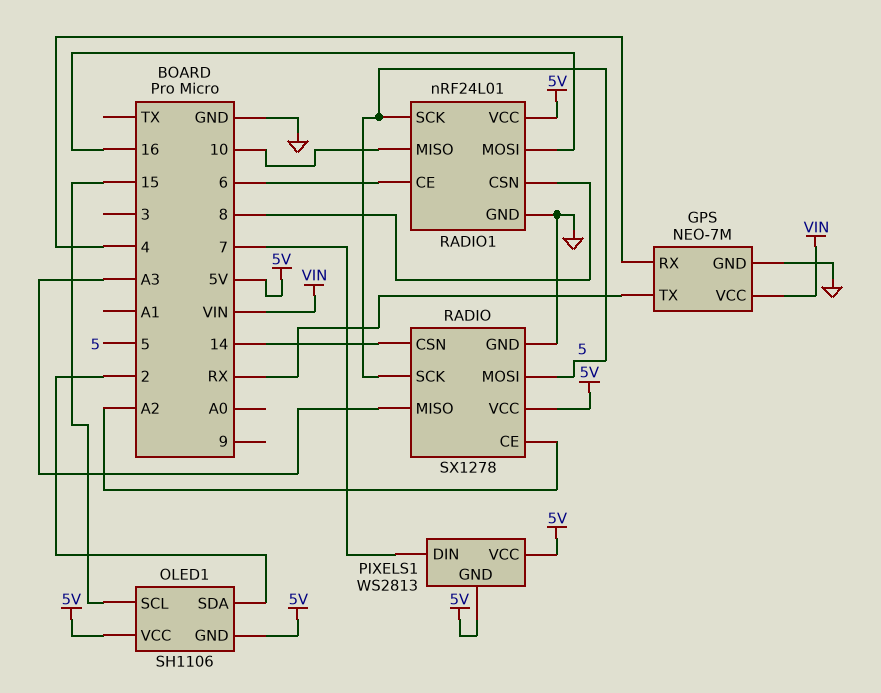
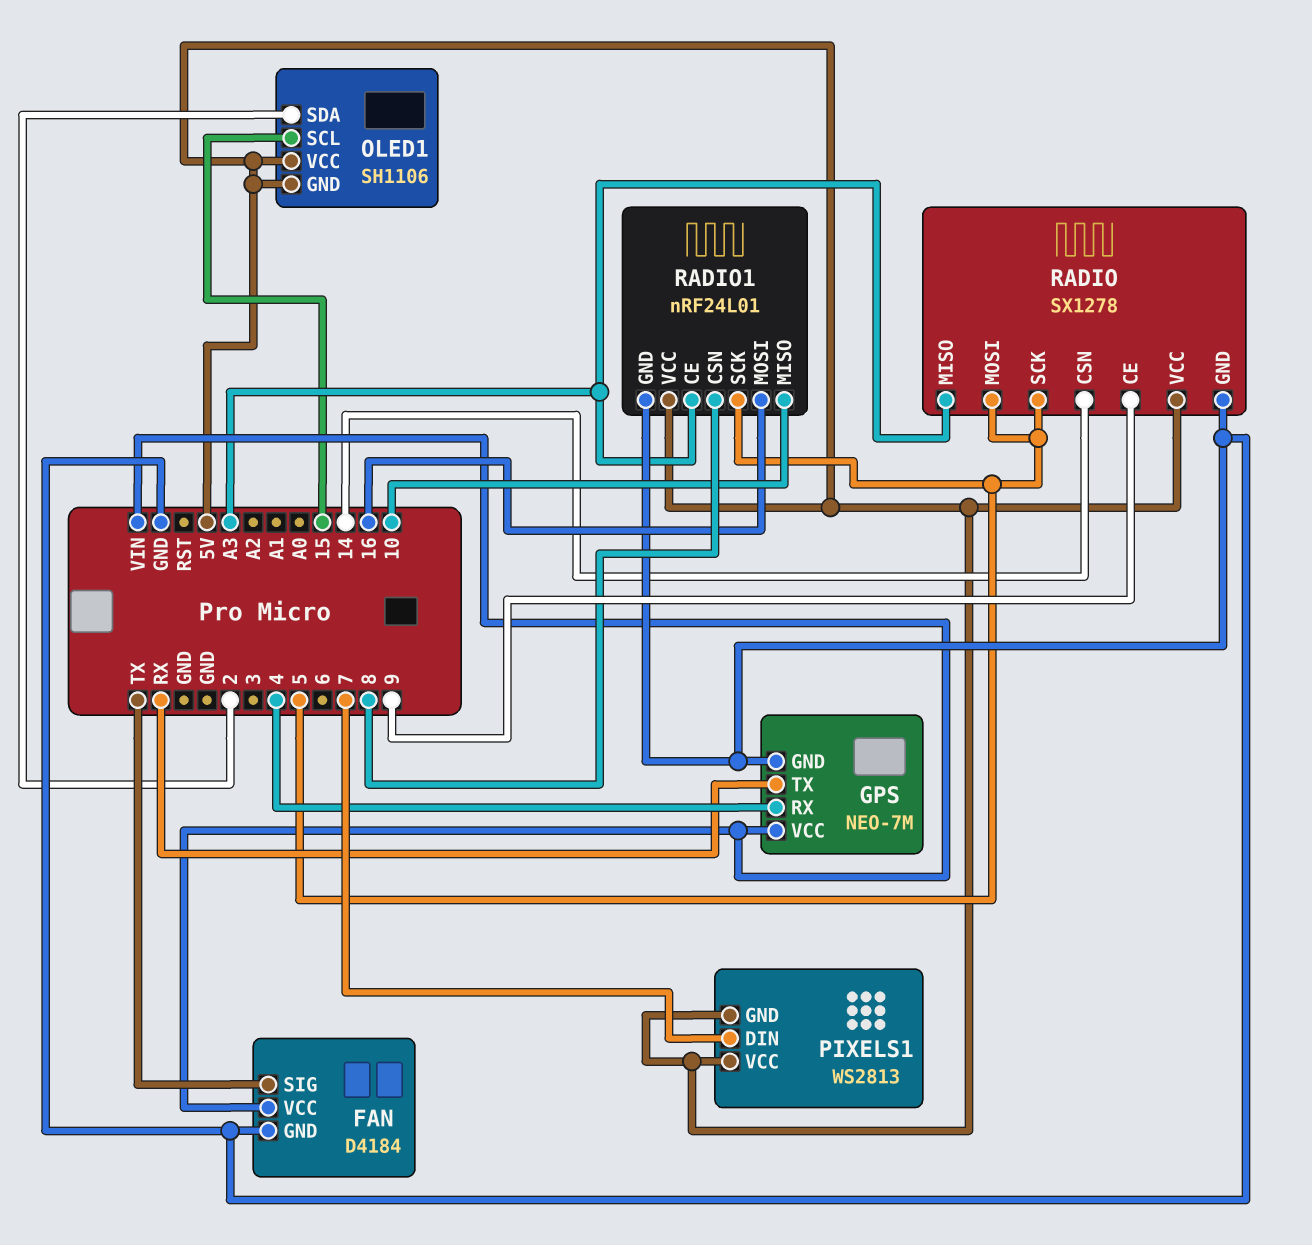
FAN: none -> D4184
FAN pin GND: none -> GND
FAN pin SIG: none -> TX
FAN pin VCC: none -> VIN
RADIO pin CE: A2 -> 9
RADIO1 pin CE: 6 -> A3

